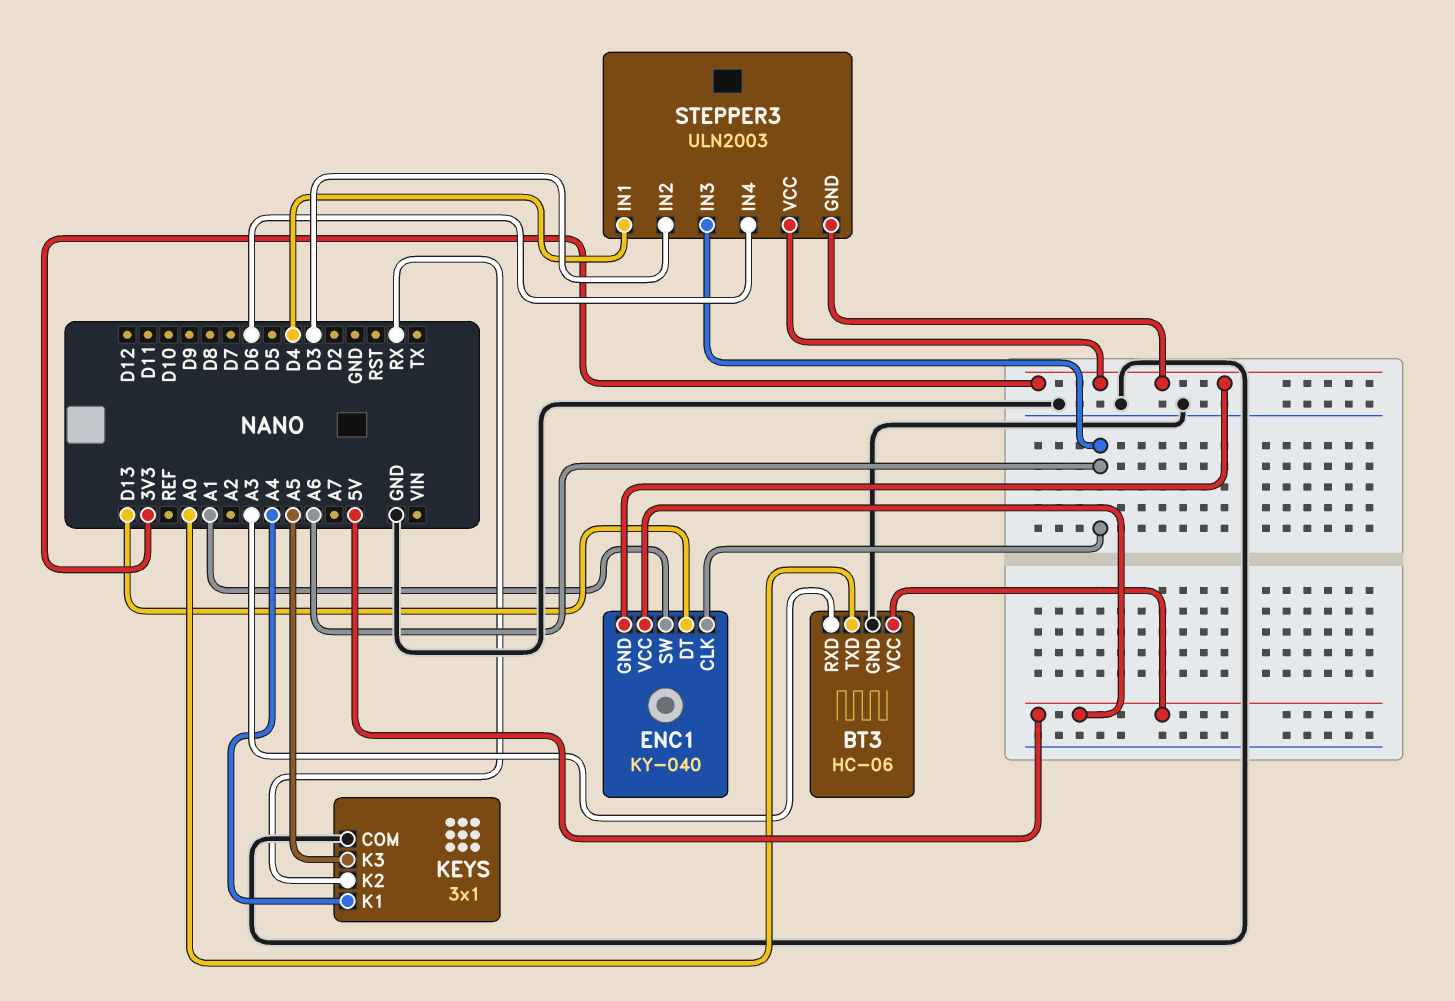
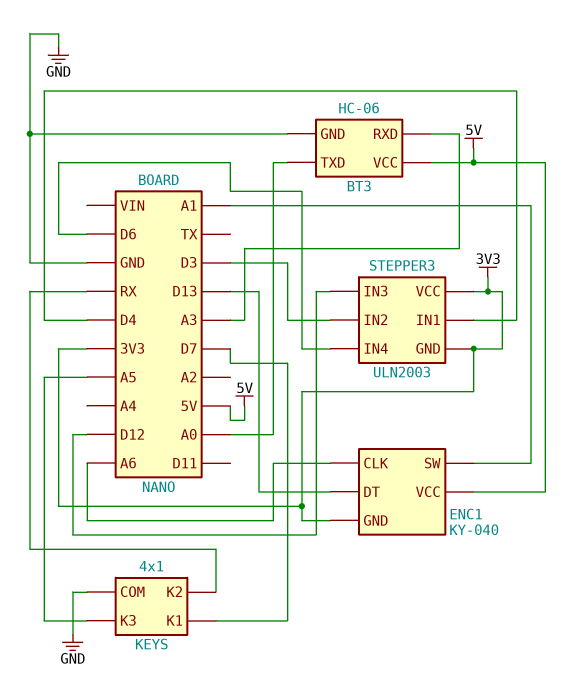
KEYS: 3x1 -> 4x1
KEYS pin K1: A4 -> D7
STEPPER3 pin IN3: A6 -> D12

